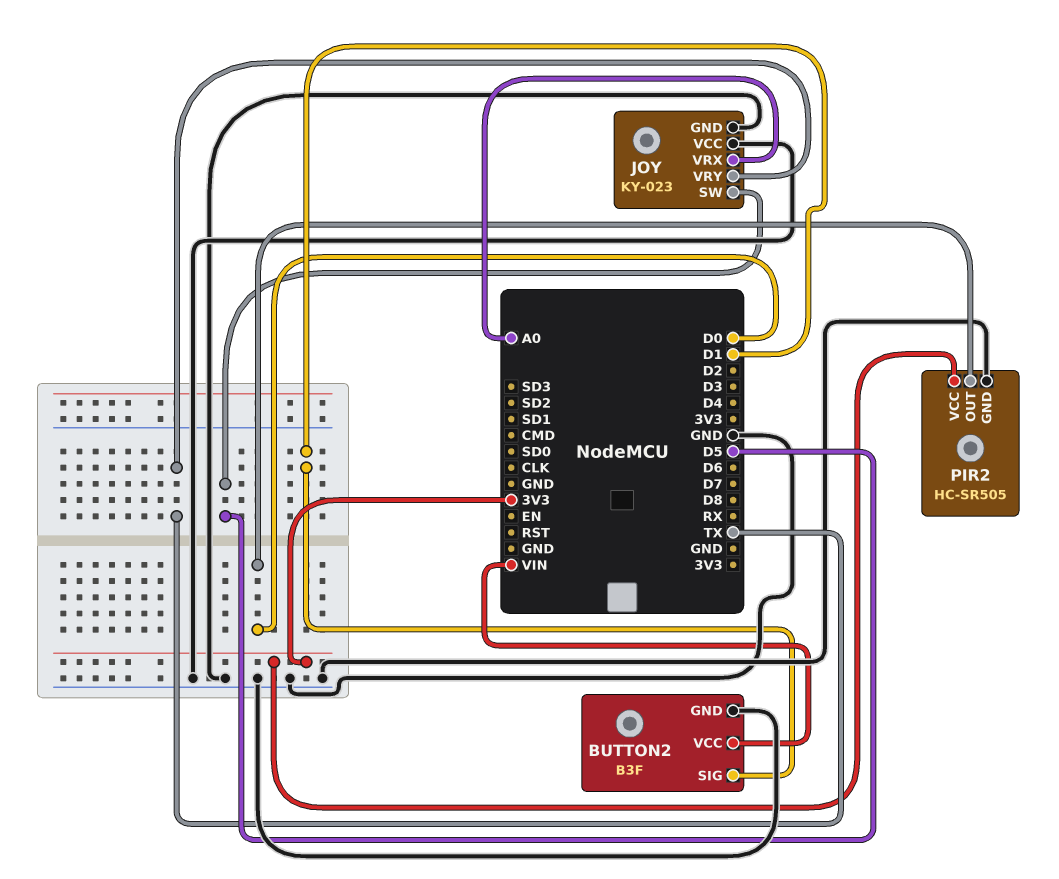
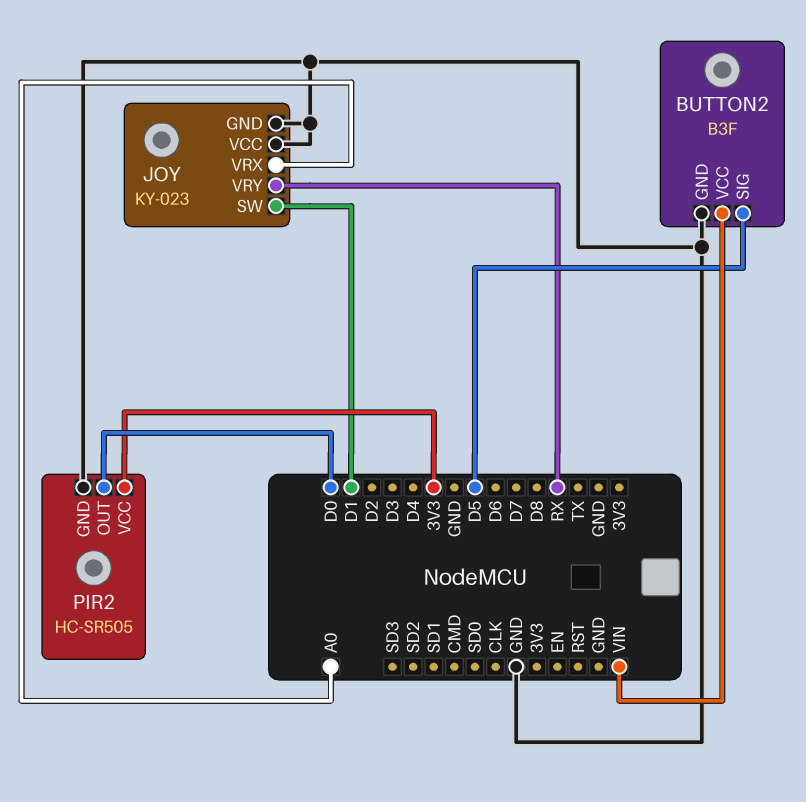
BUTTON2 pin SIG: D1 -> D5
JOY pin SW: D5 -> D1
JOY pin VRY: TX -> RX

